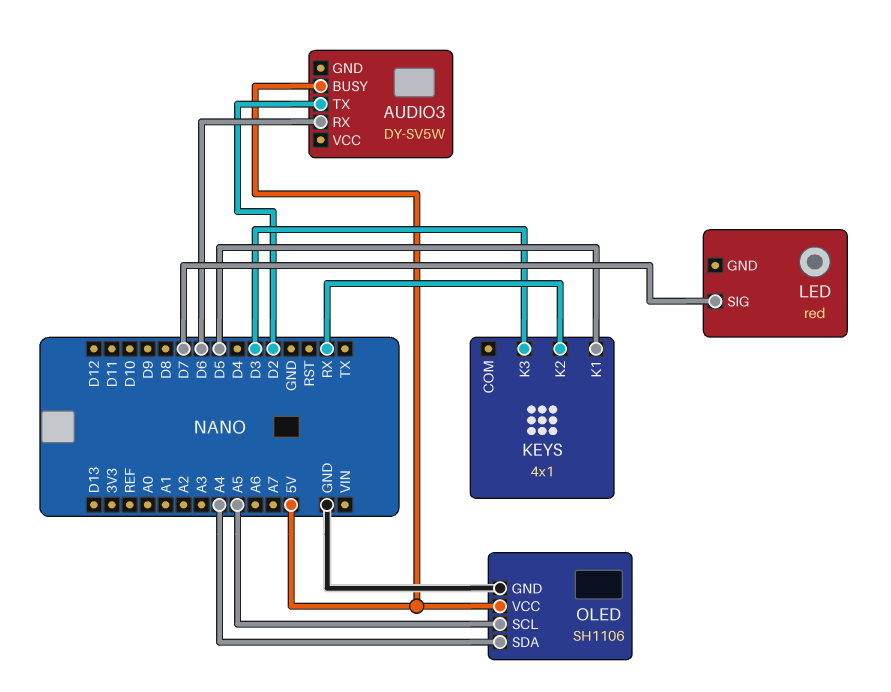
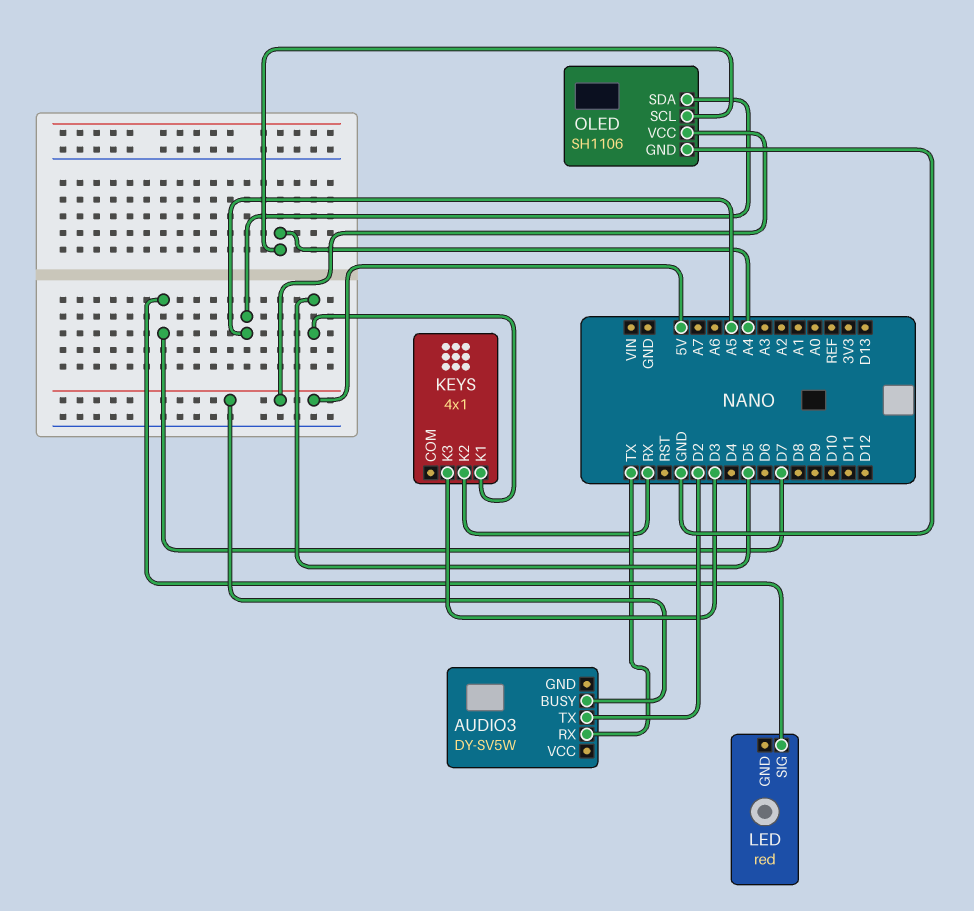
AUDIO3 pin RX: D6 -> TX
OLED pin SCL: A5 -> A4
OLED pin SDA: A4 -> A5

